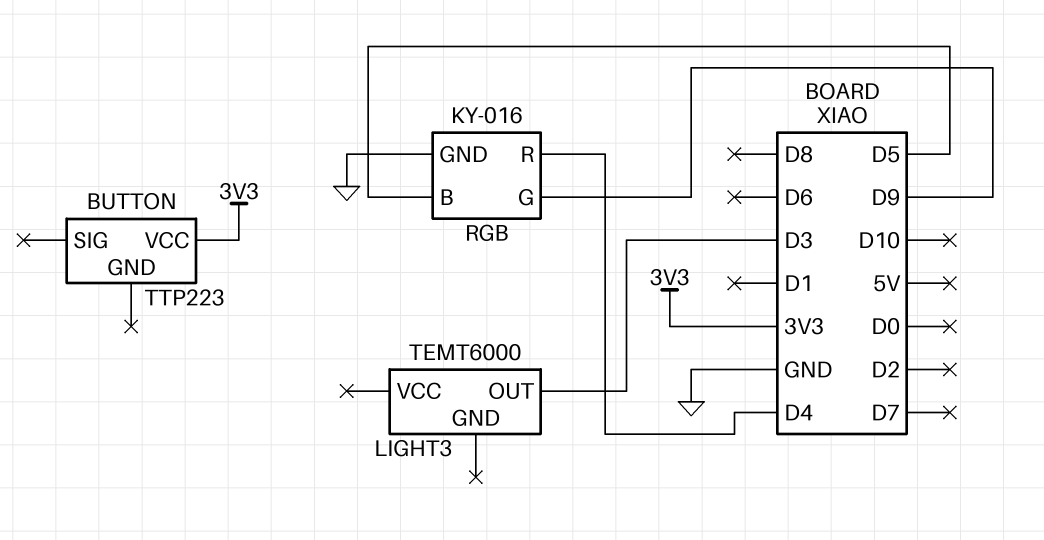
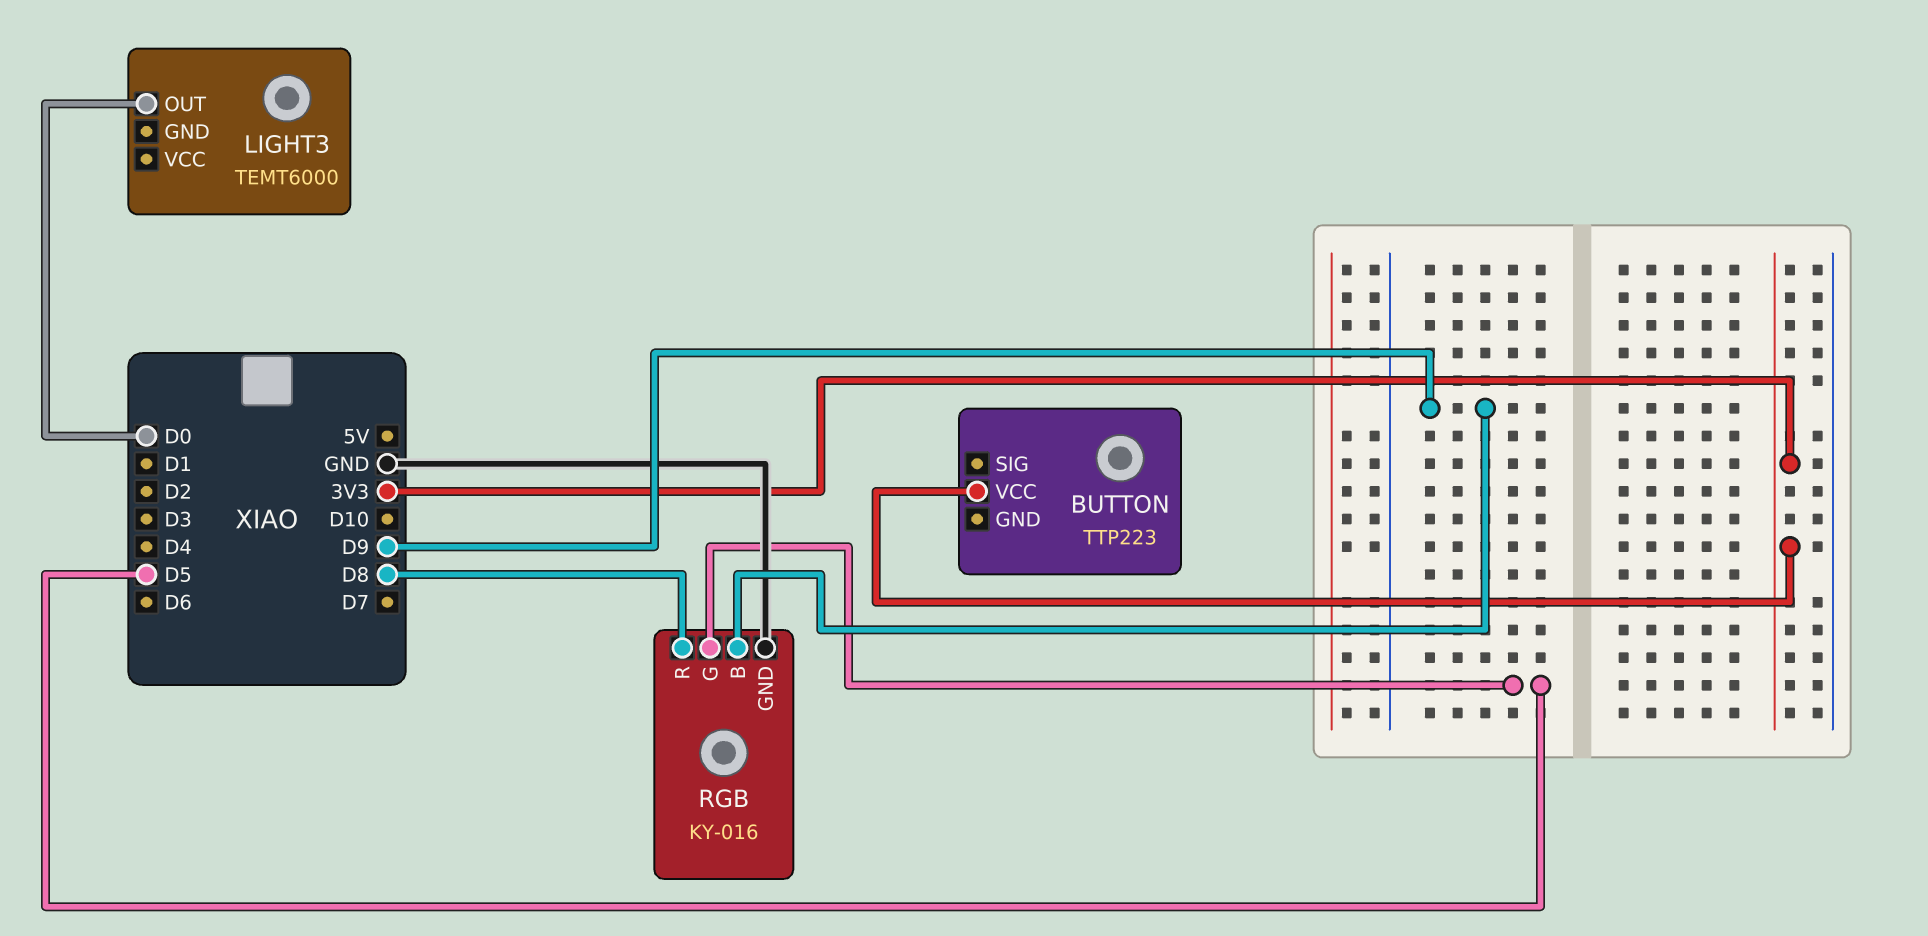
LIGHT3 pin OUT: D3 -> D0
RGB pin B: D5 -> D9
RGB pin G: D9 -> D5
RGB pin R: D4 -> D8

